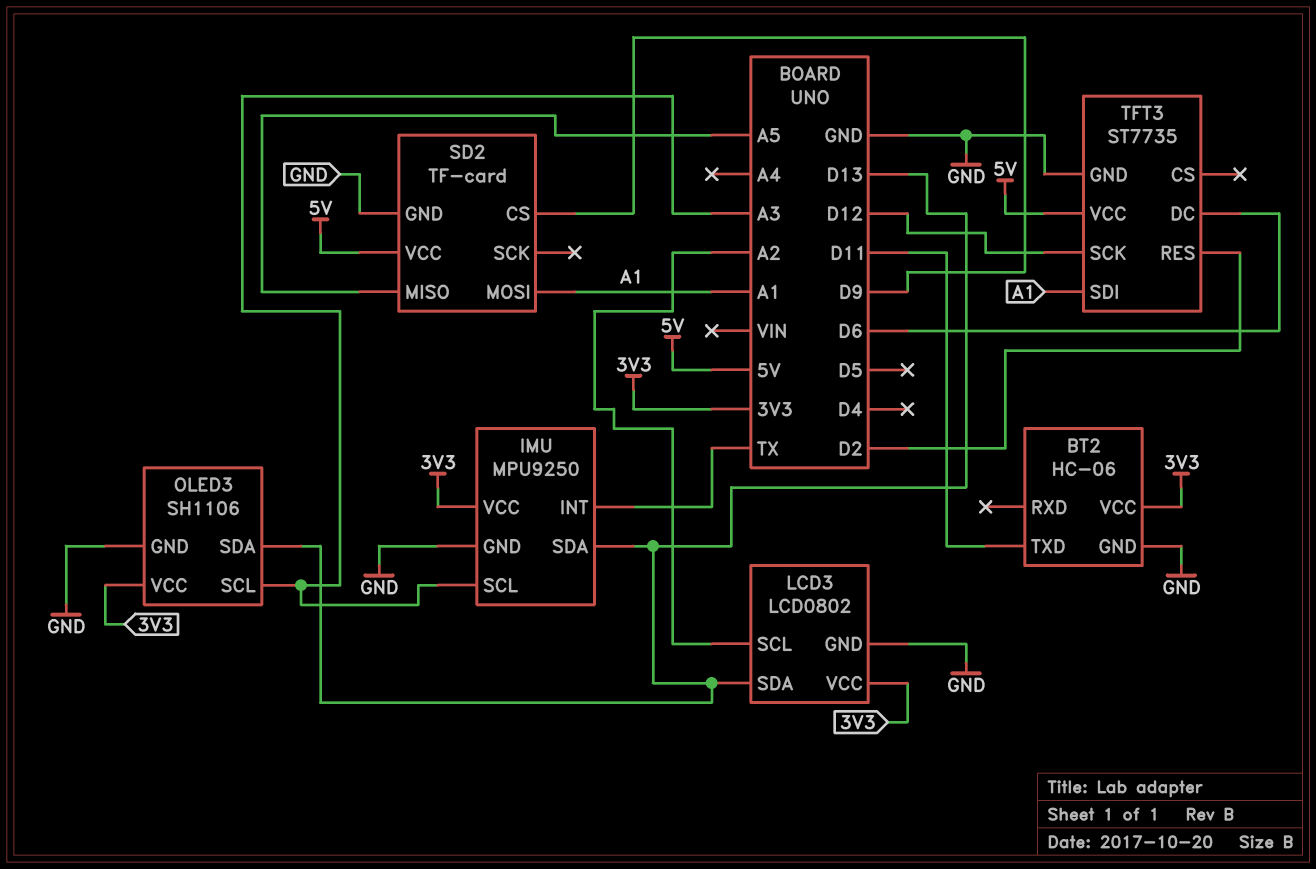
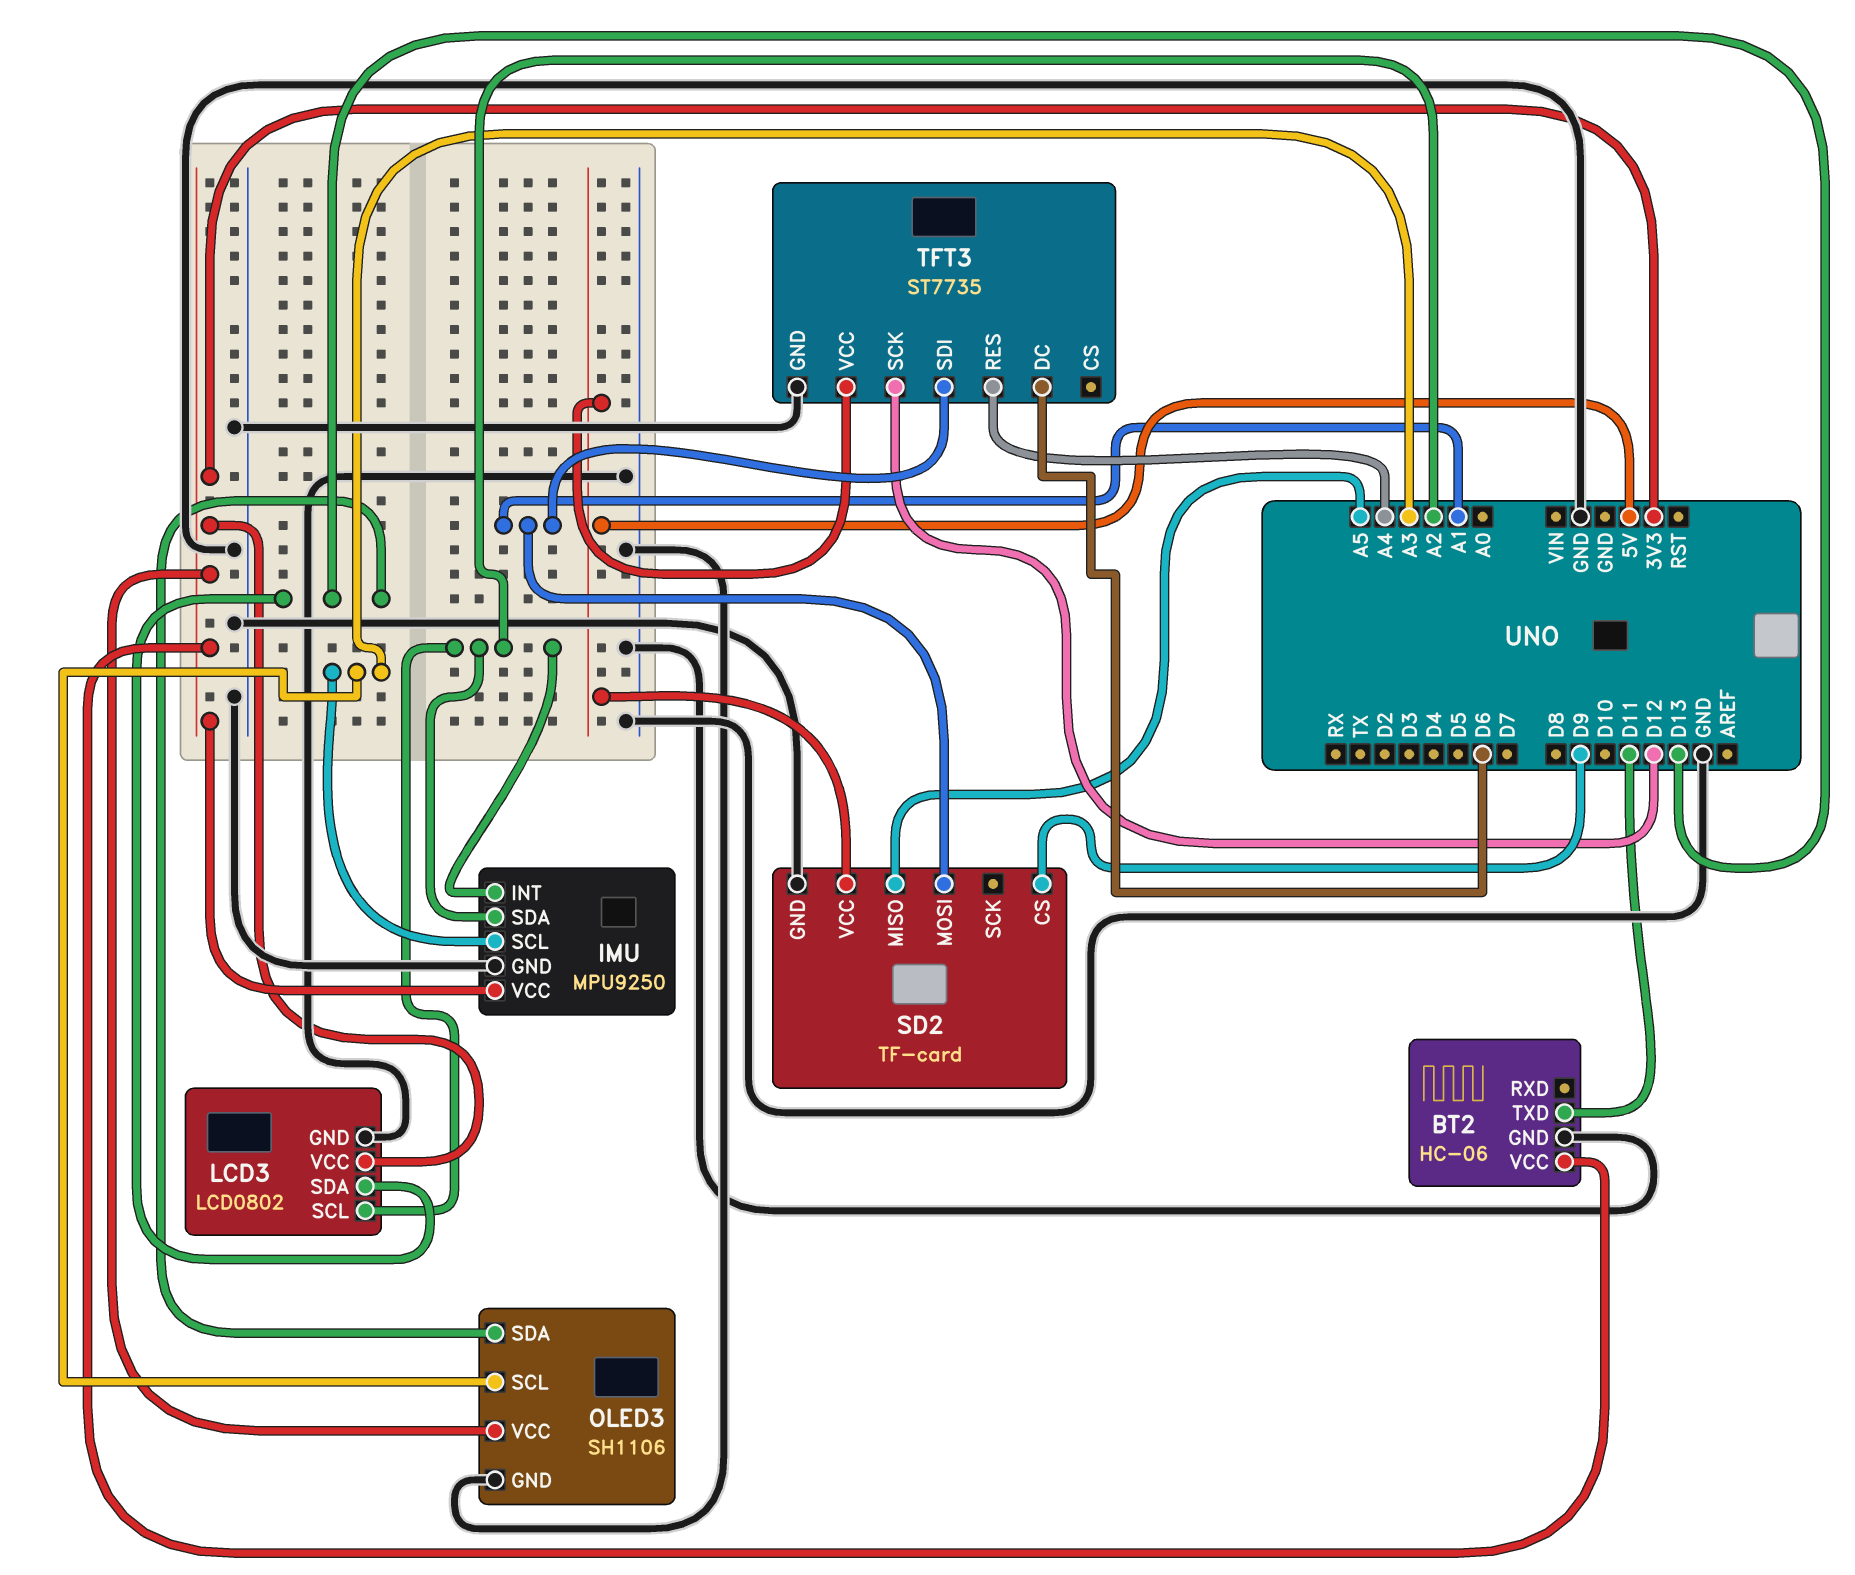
IMU pin INT: TX -> A2
IMU pin SDA: D13 -> A2
TFT3 pin RES: D2 -> A4

